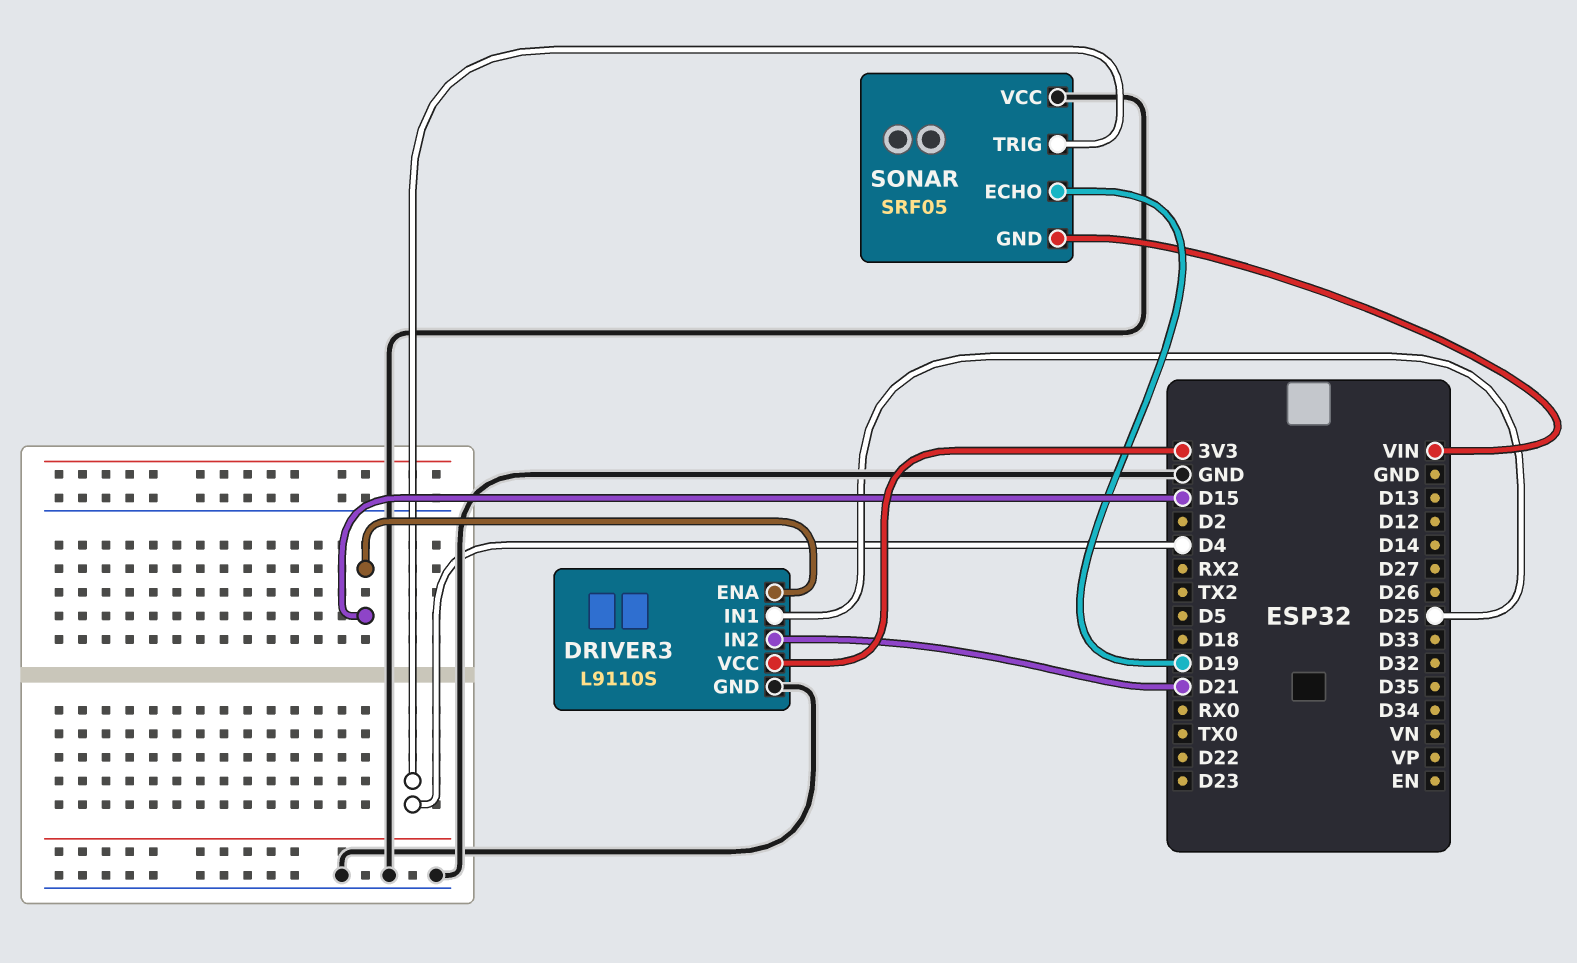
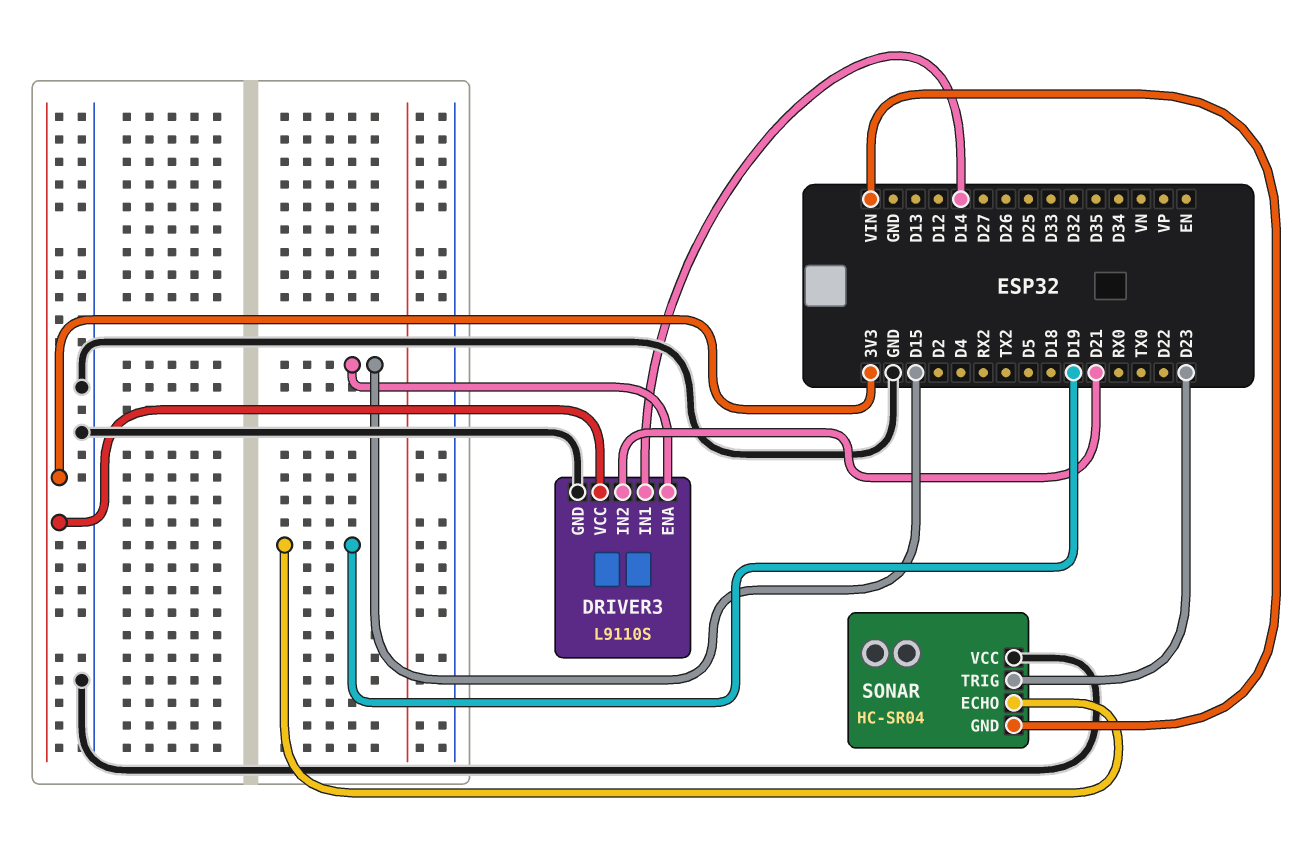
DRIVER3 pin IN1: D25 -> D14
SONAR: SRF05 -> HC-SR04
SONAR pin TRIG: D4 -> D23

